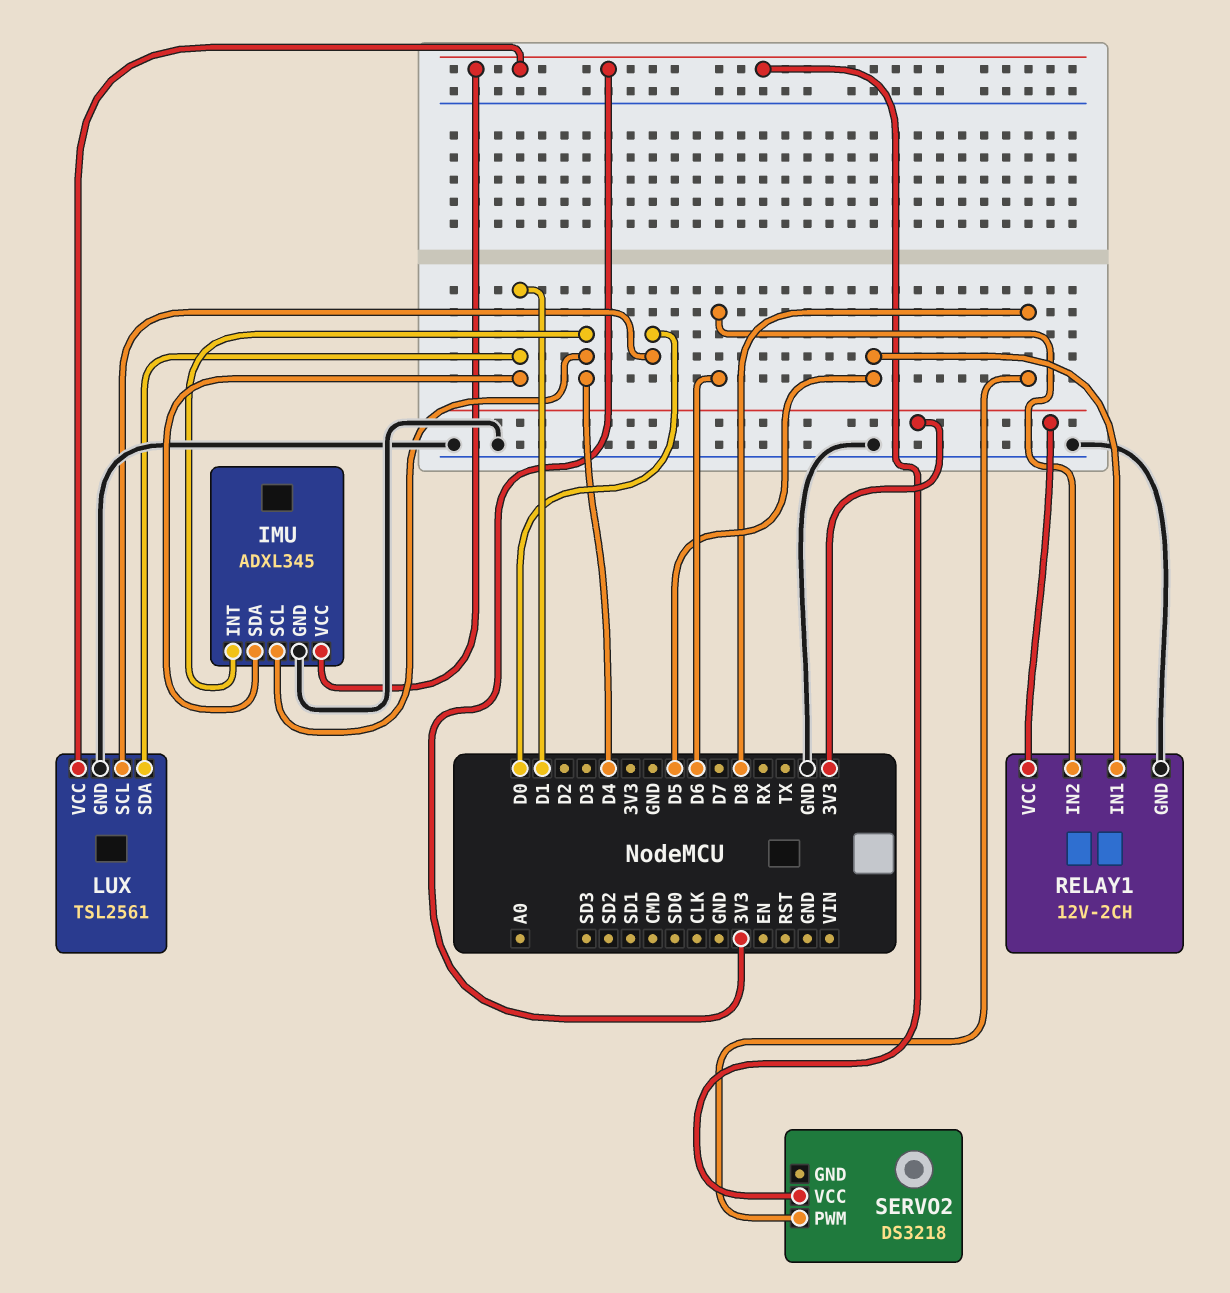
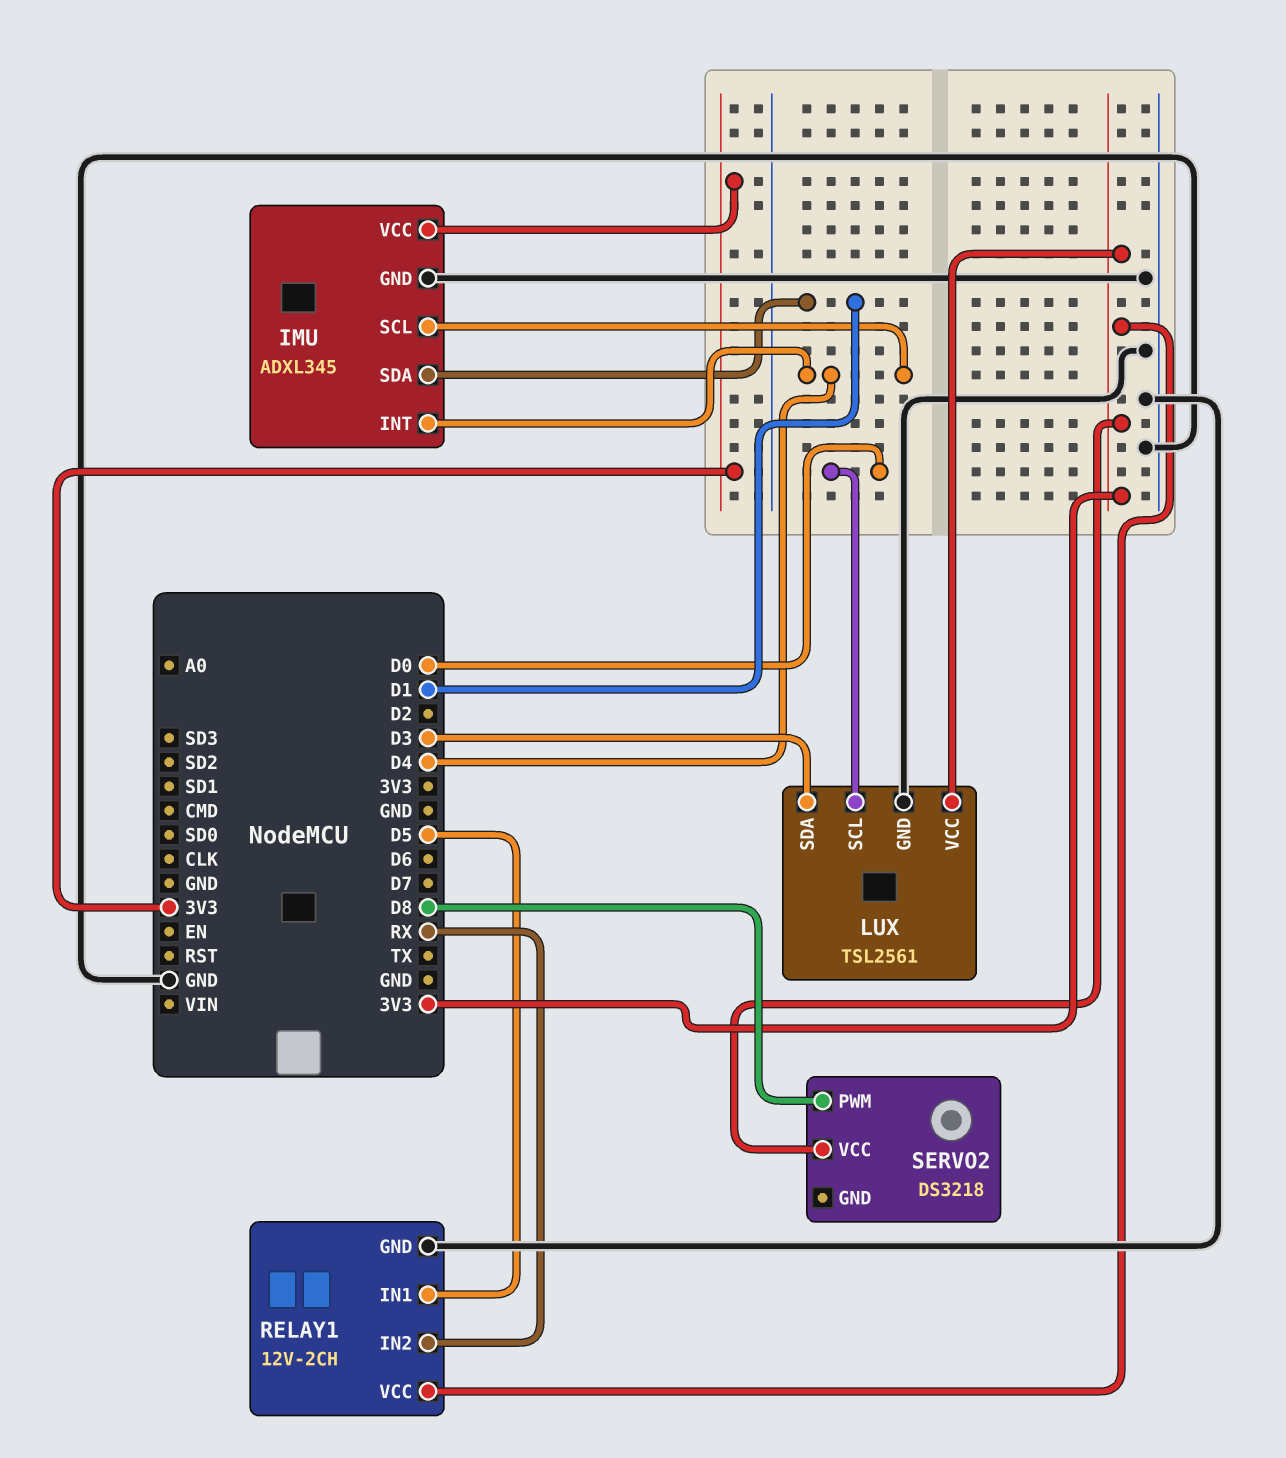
LUX pin SDA: D1 -> D3
RELAY1 pin IN2: D6 -> RX

